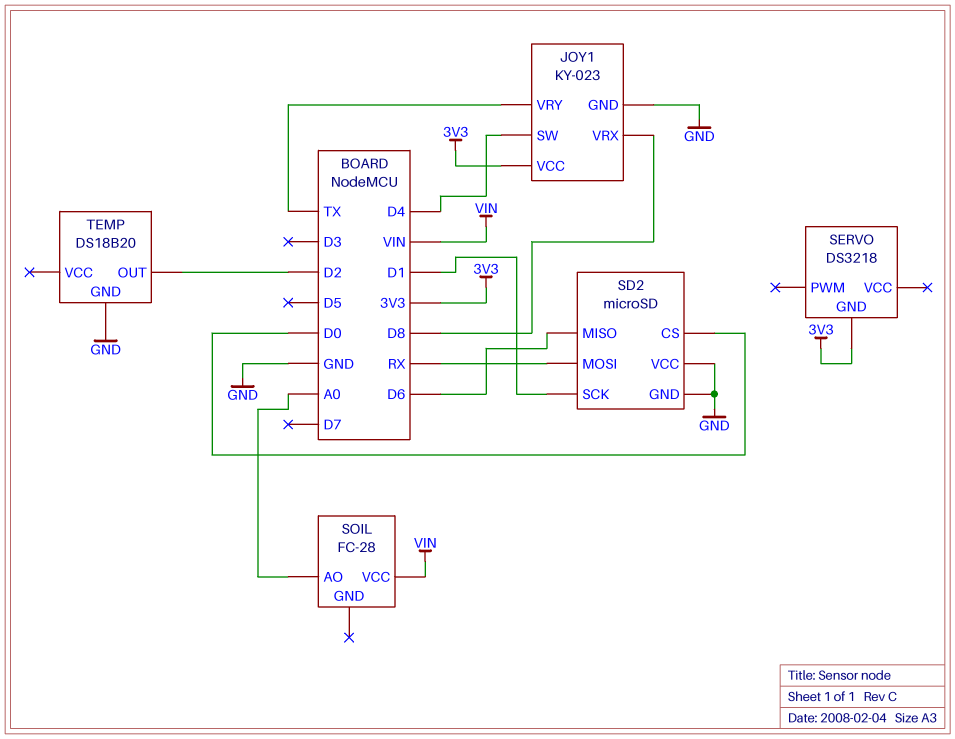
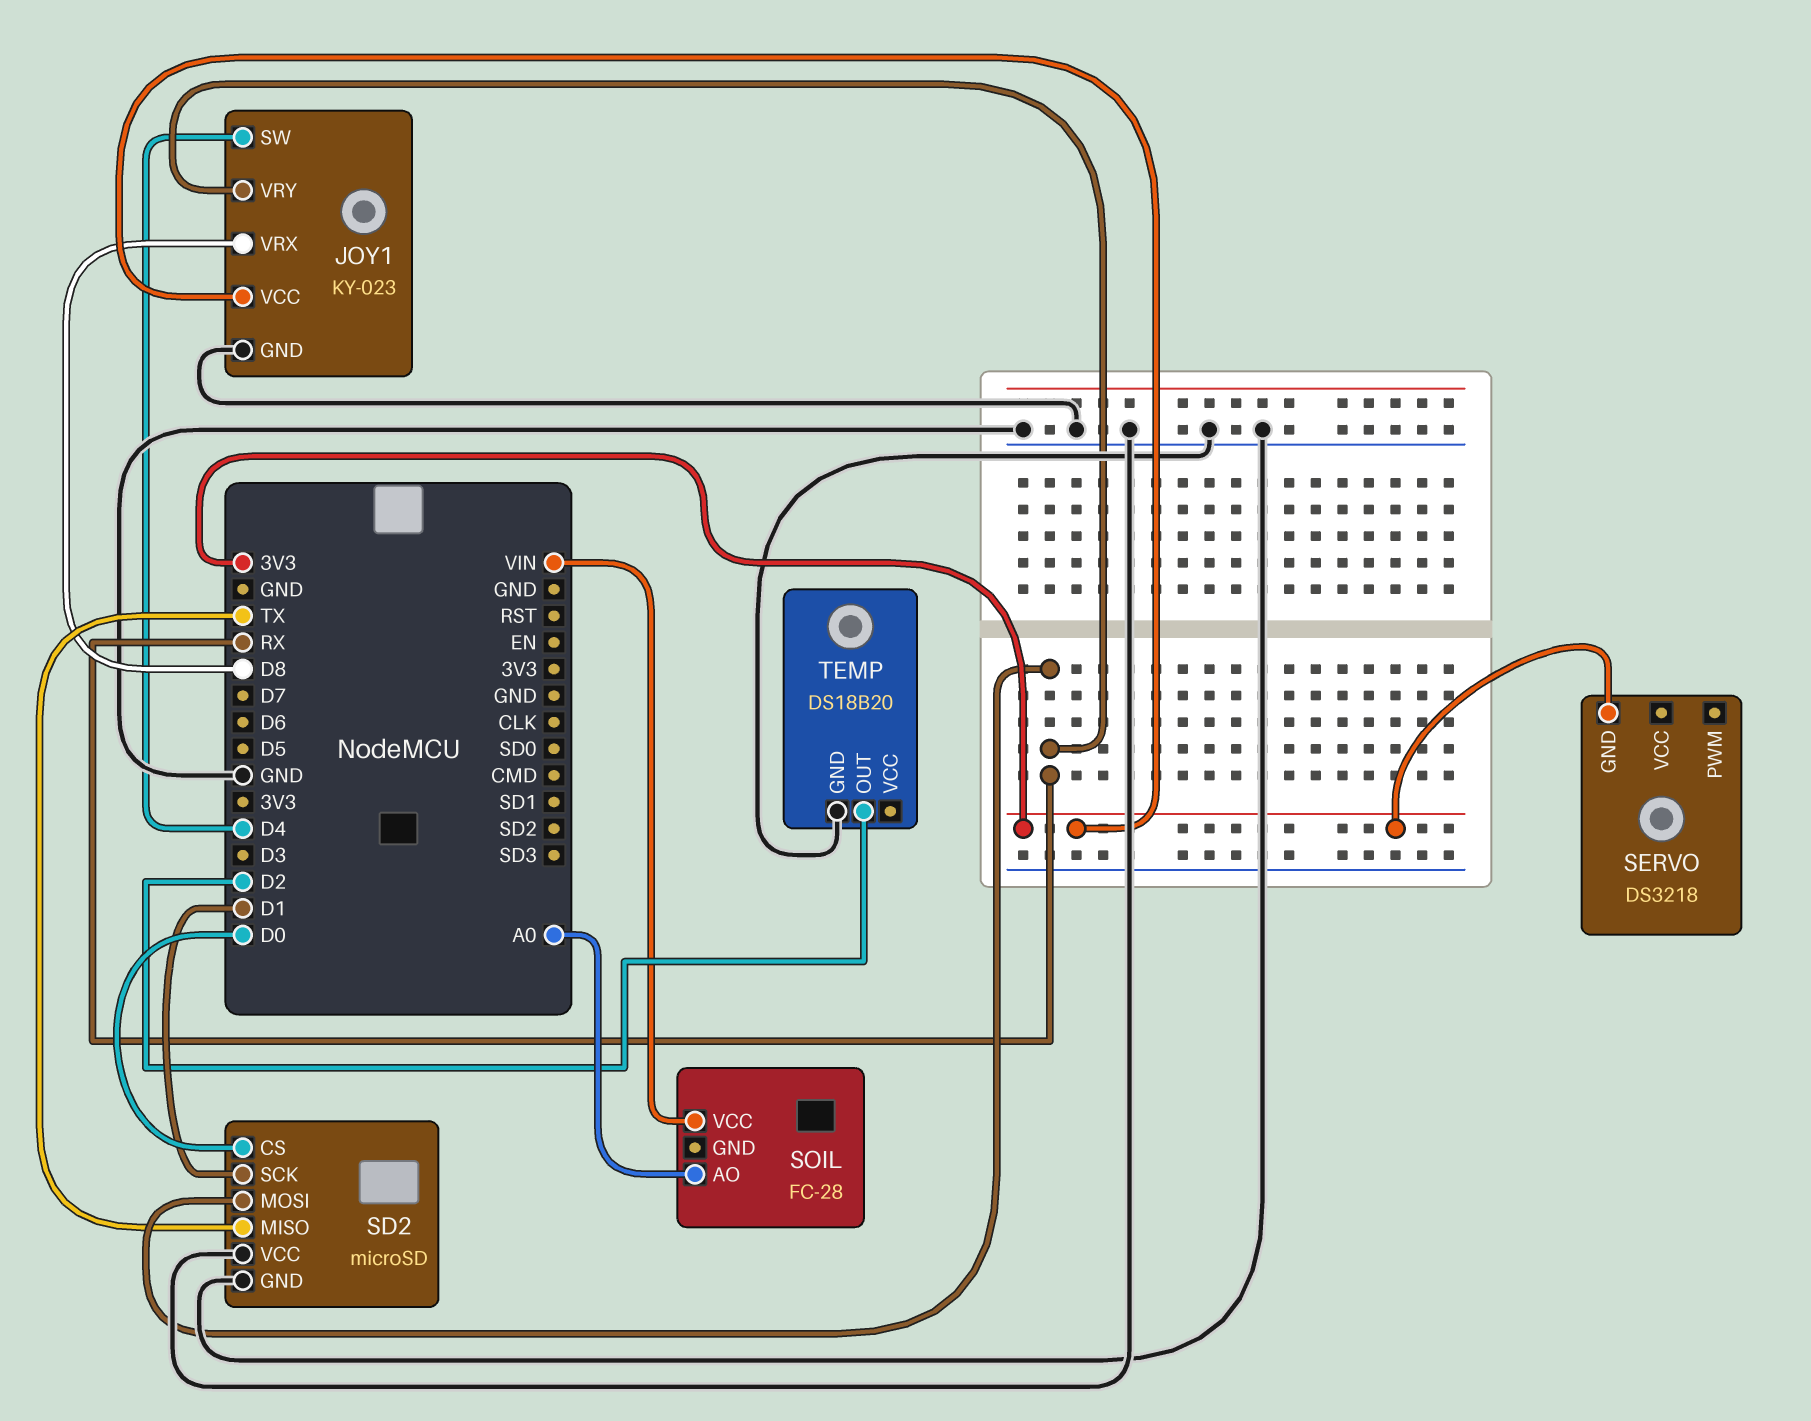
JOY1 pin VRY: TX -> RX
SD2 pin MISO: D6 -> TX

